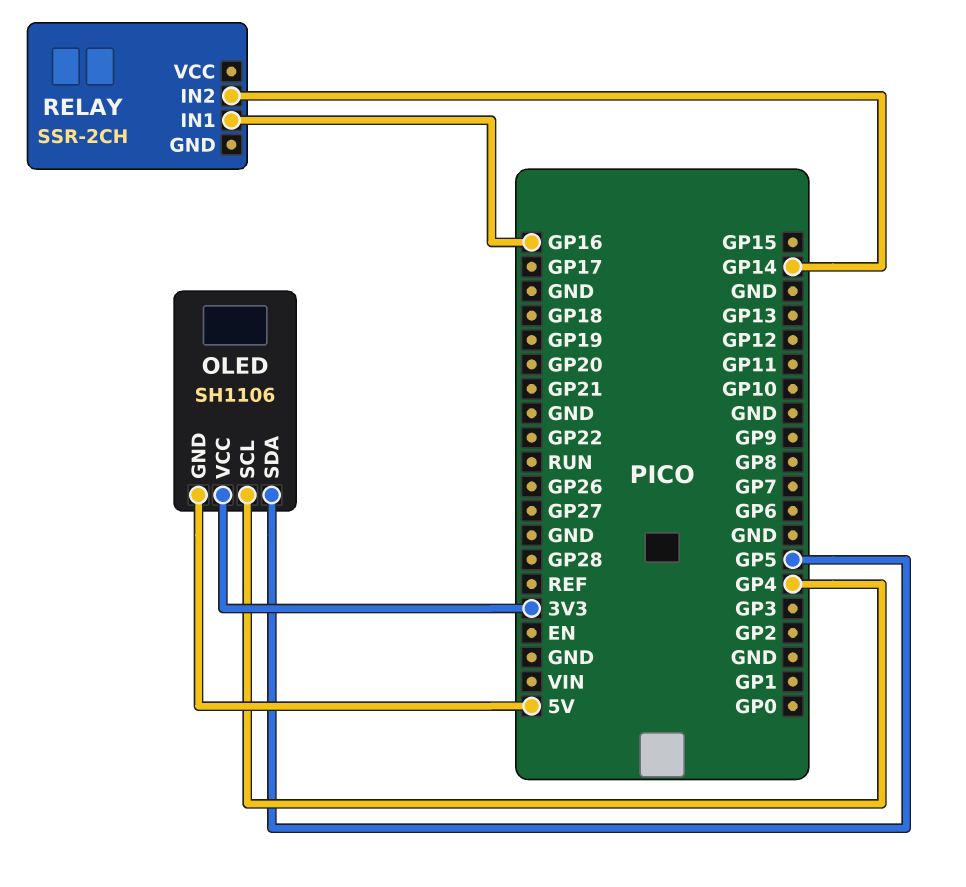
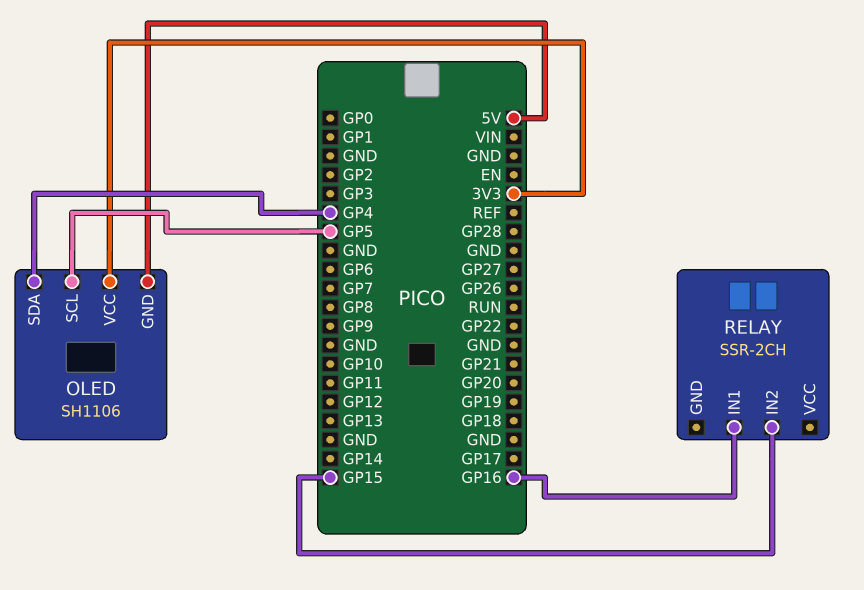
OLED pin SCL: GP4 -> GP5
OLED pin SDA: GP5 -> GP4
RELAY pin IN2: GP14 -> GP15

